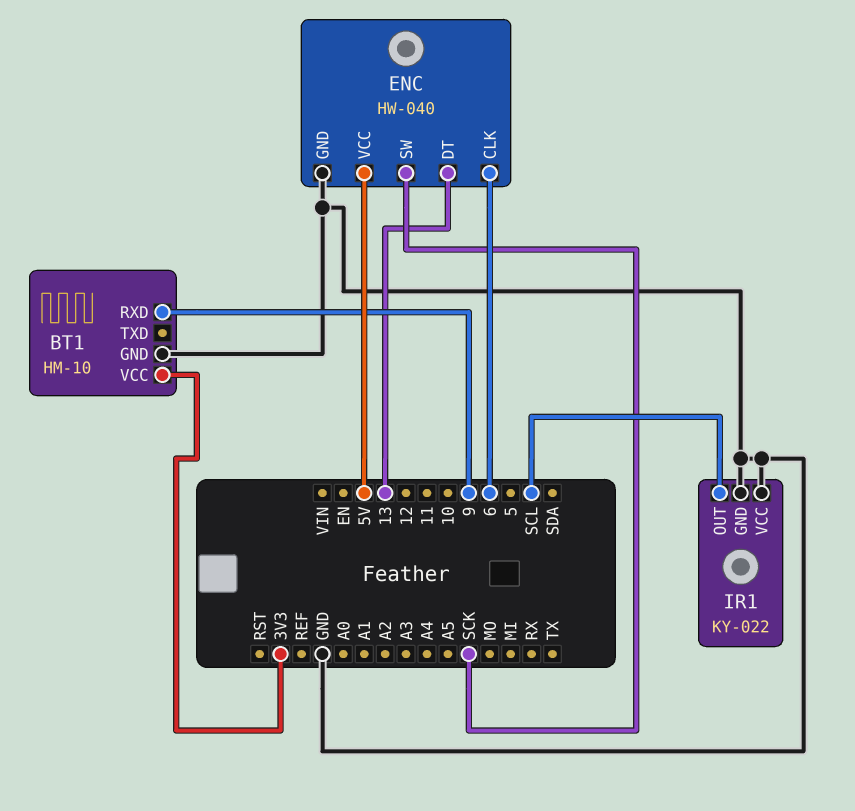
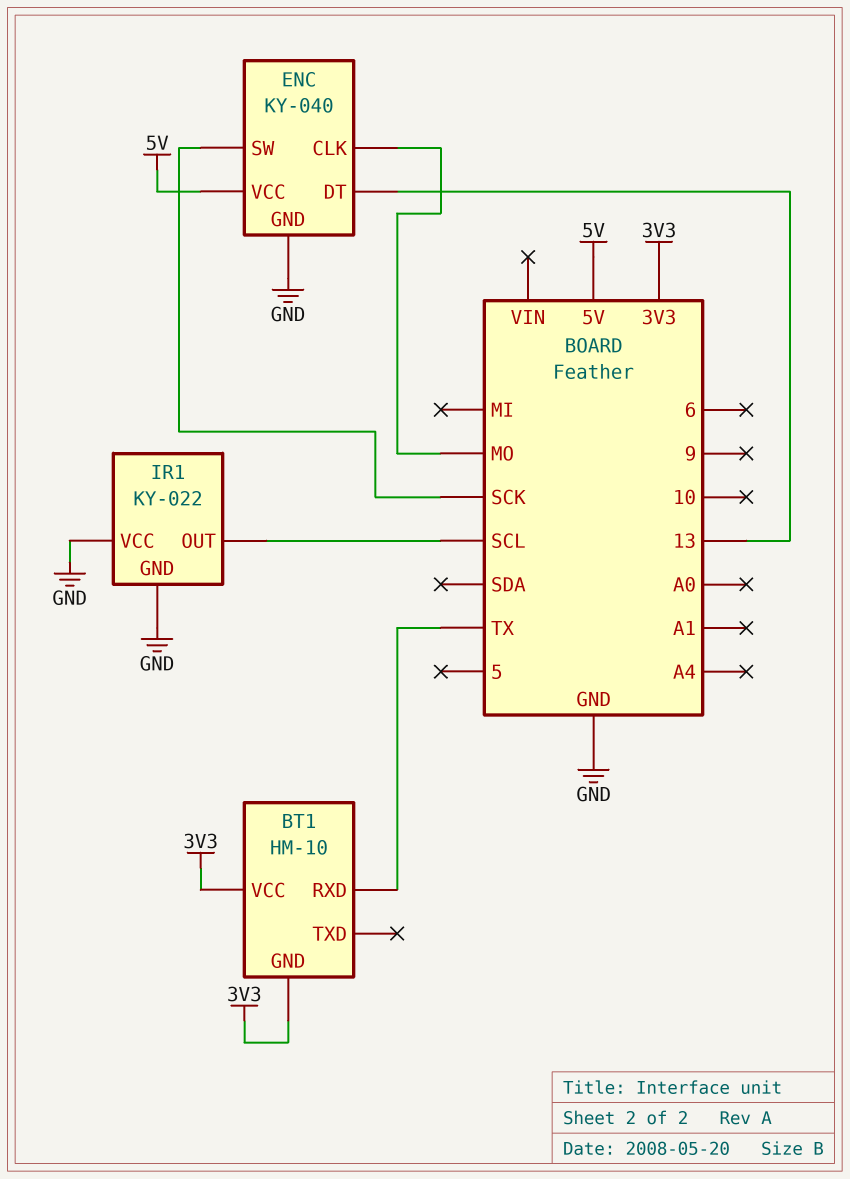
BT1 pin GND: GND -> 3V3
BT1 pin RXD: 9 -> TX
ENC: HW-040 -> KY-040
ENC pin CLK: 6 -> MO

